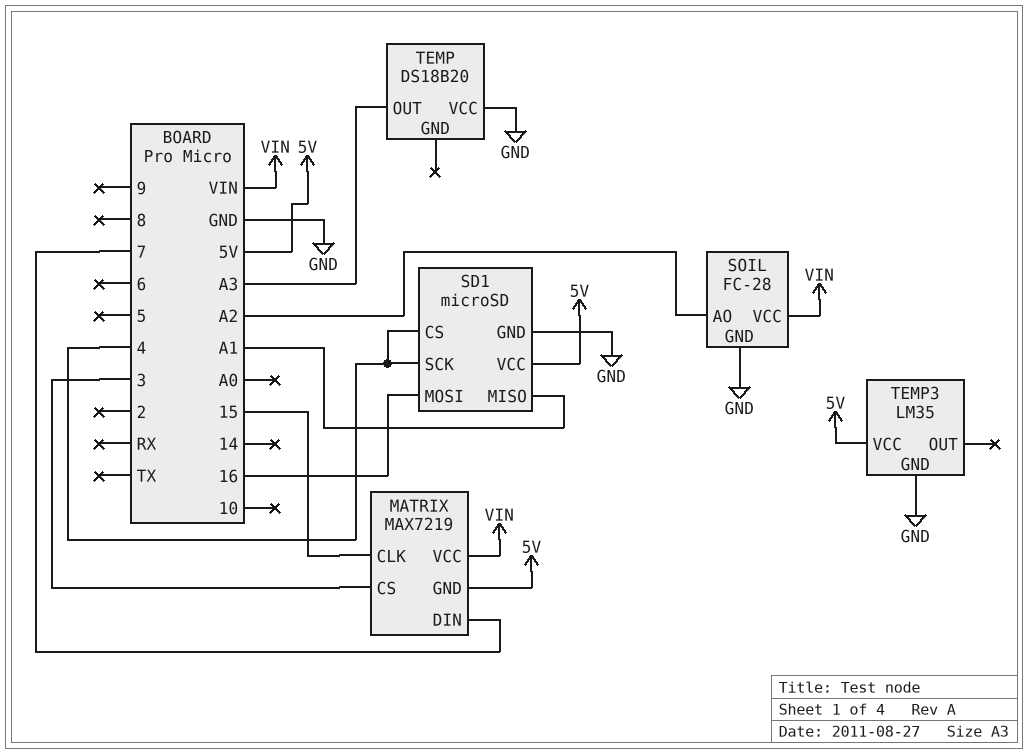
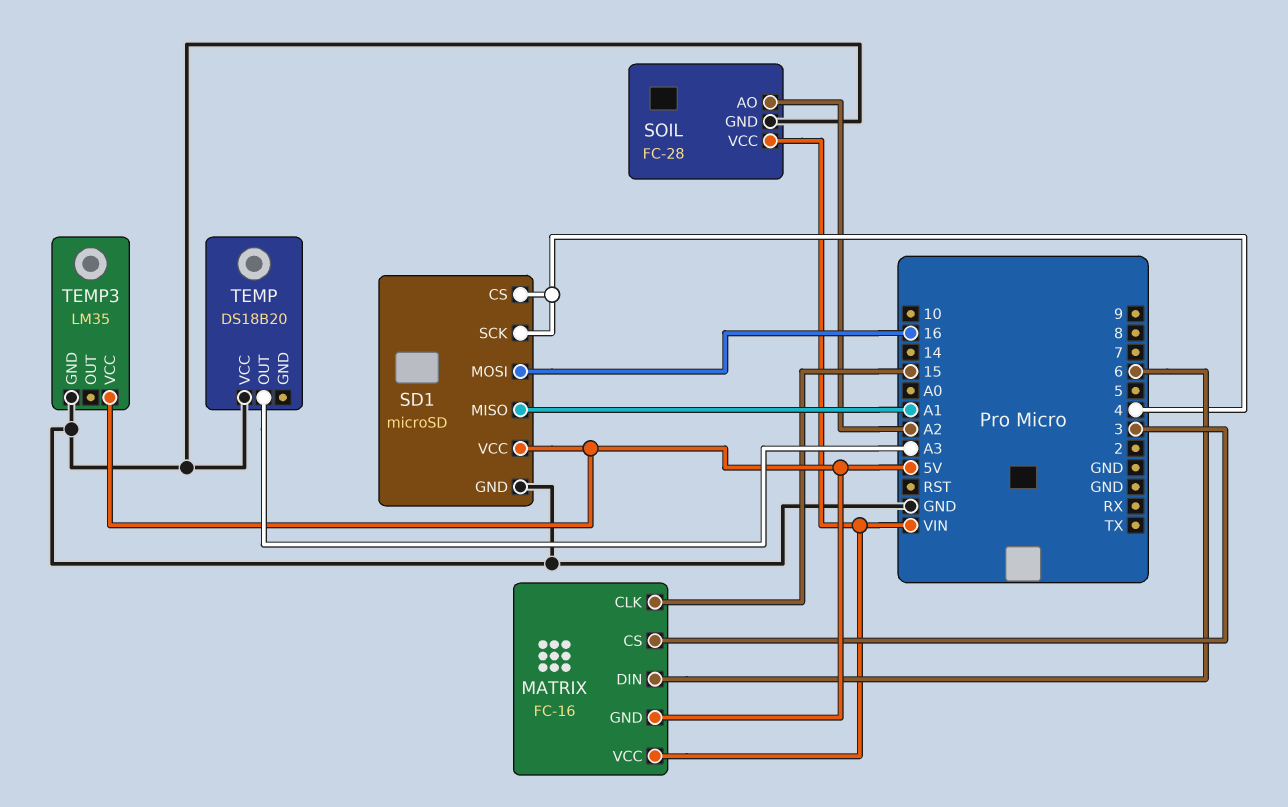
MATRIX: MAX7219 -> FC-16
MATRIX pin DIN: 7 -> 6

